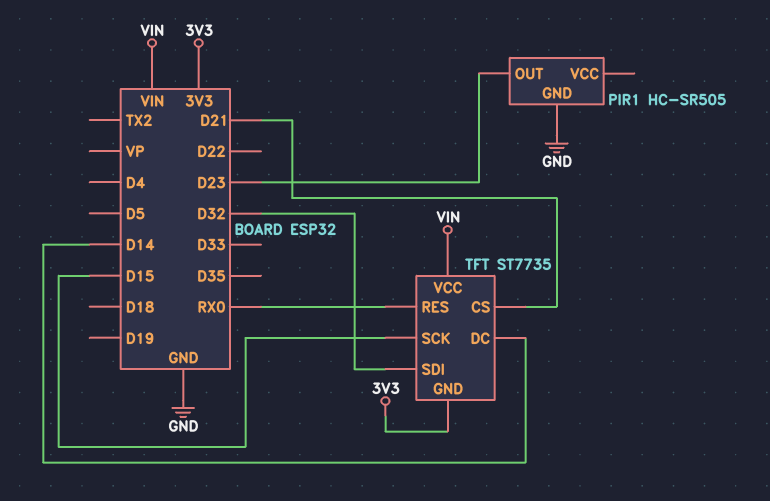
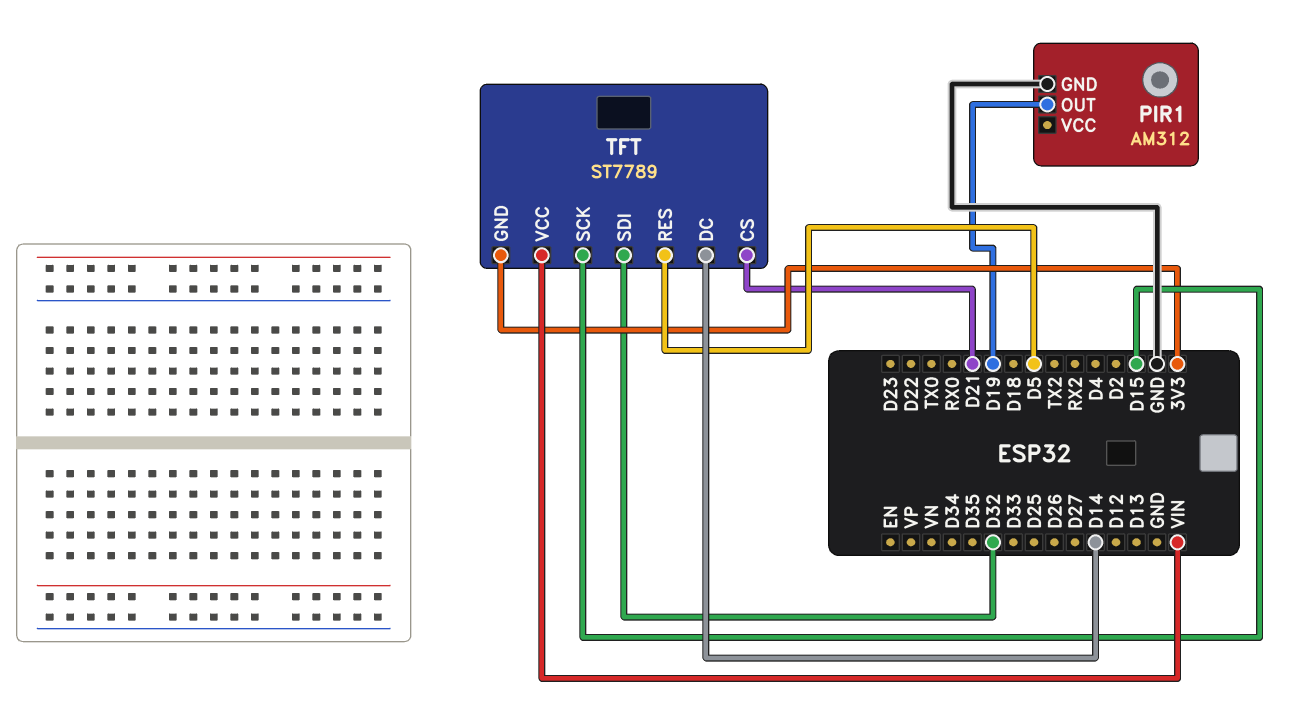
PIR1: HC-SR505 -> AM312
PIR1 pin OUT: D23 -> D19
TFT: ST7735 -> ST7789
TFT pin RES: RX0 -> D5

